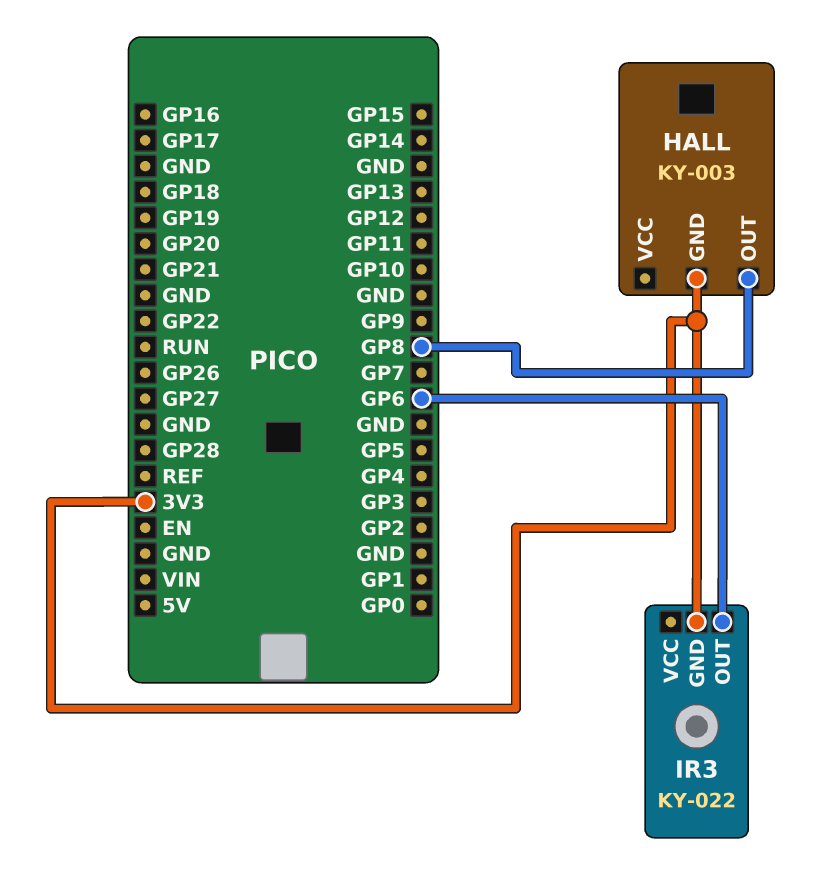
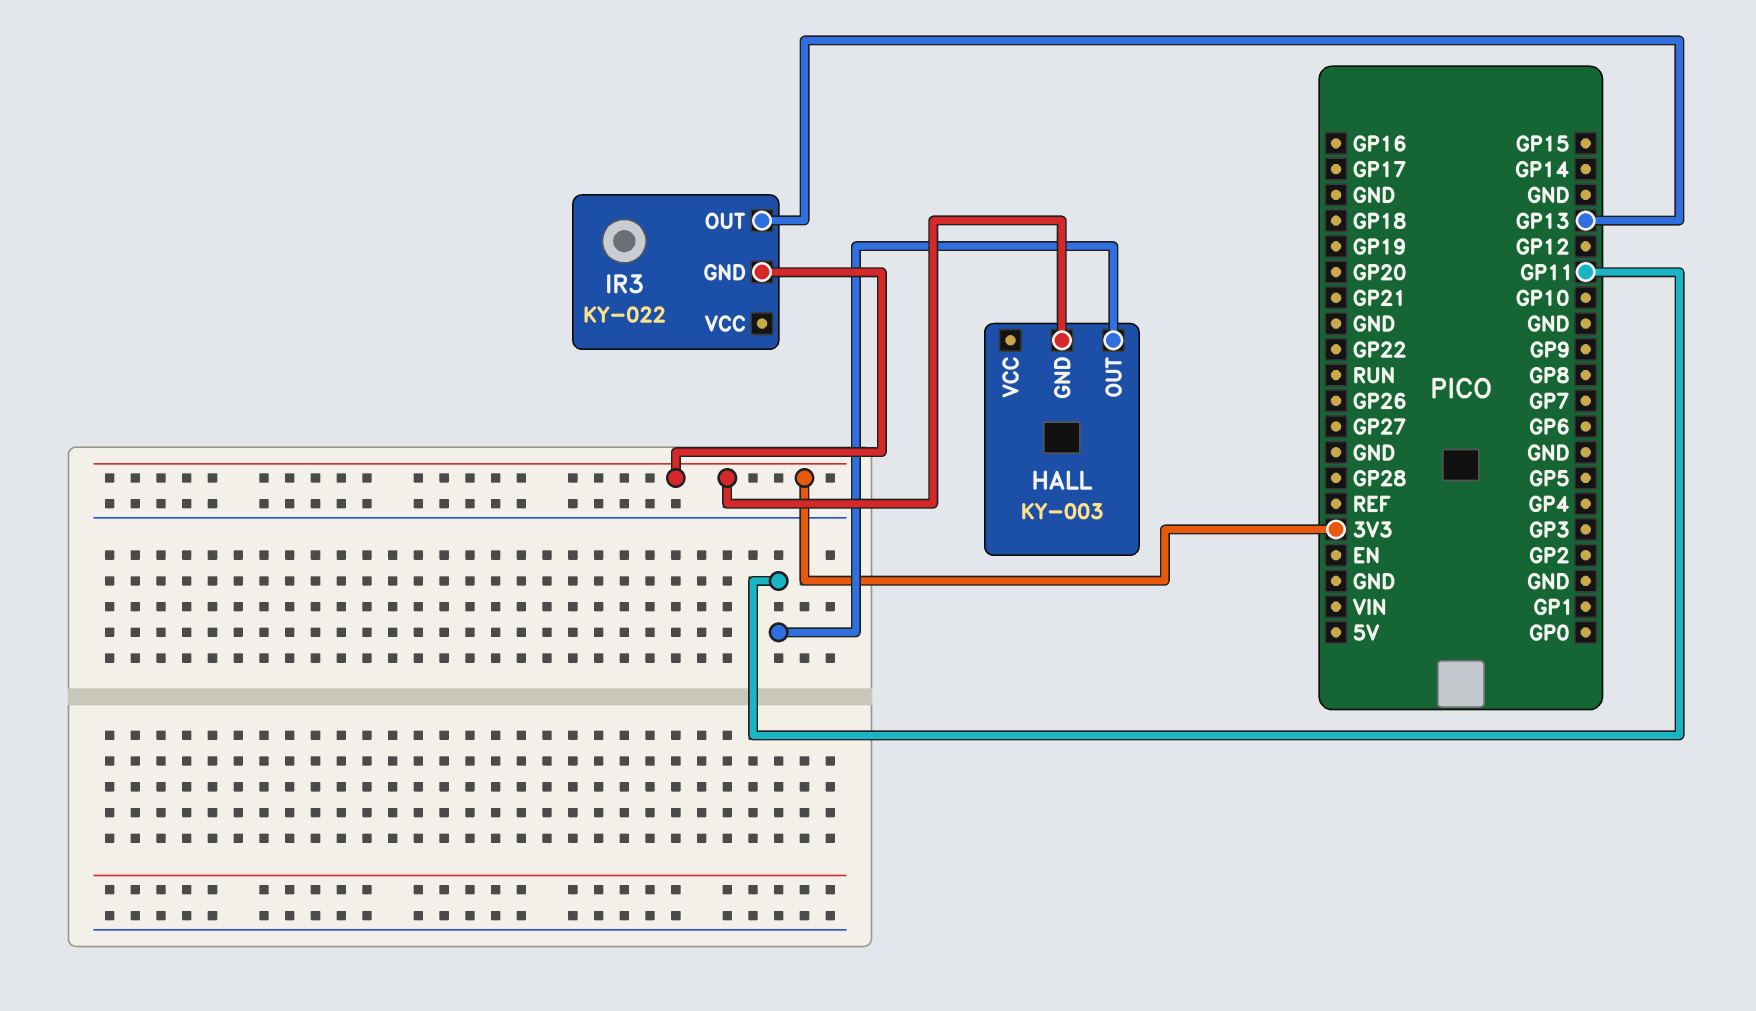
HALL pin OUT: GP8 -> GP11
IR3 pin OUT: GP6 -> GP13

